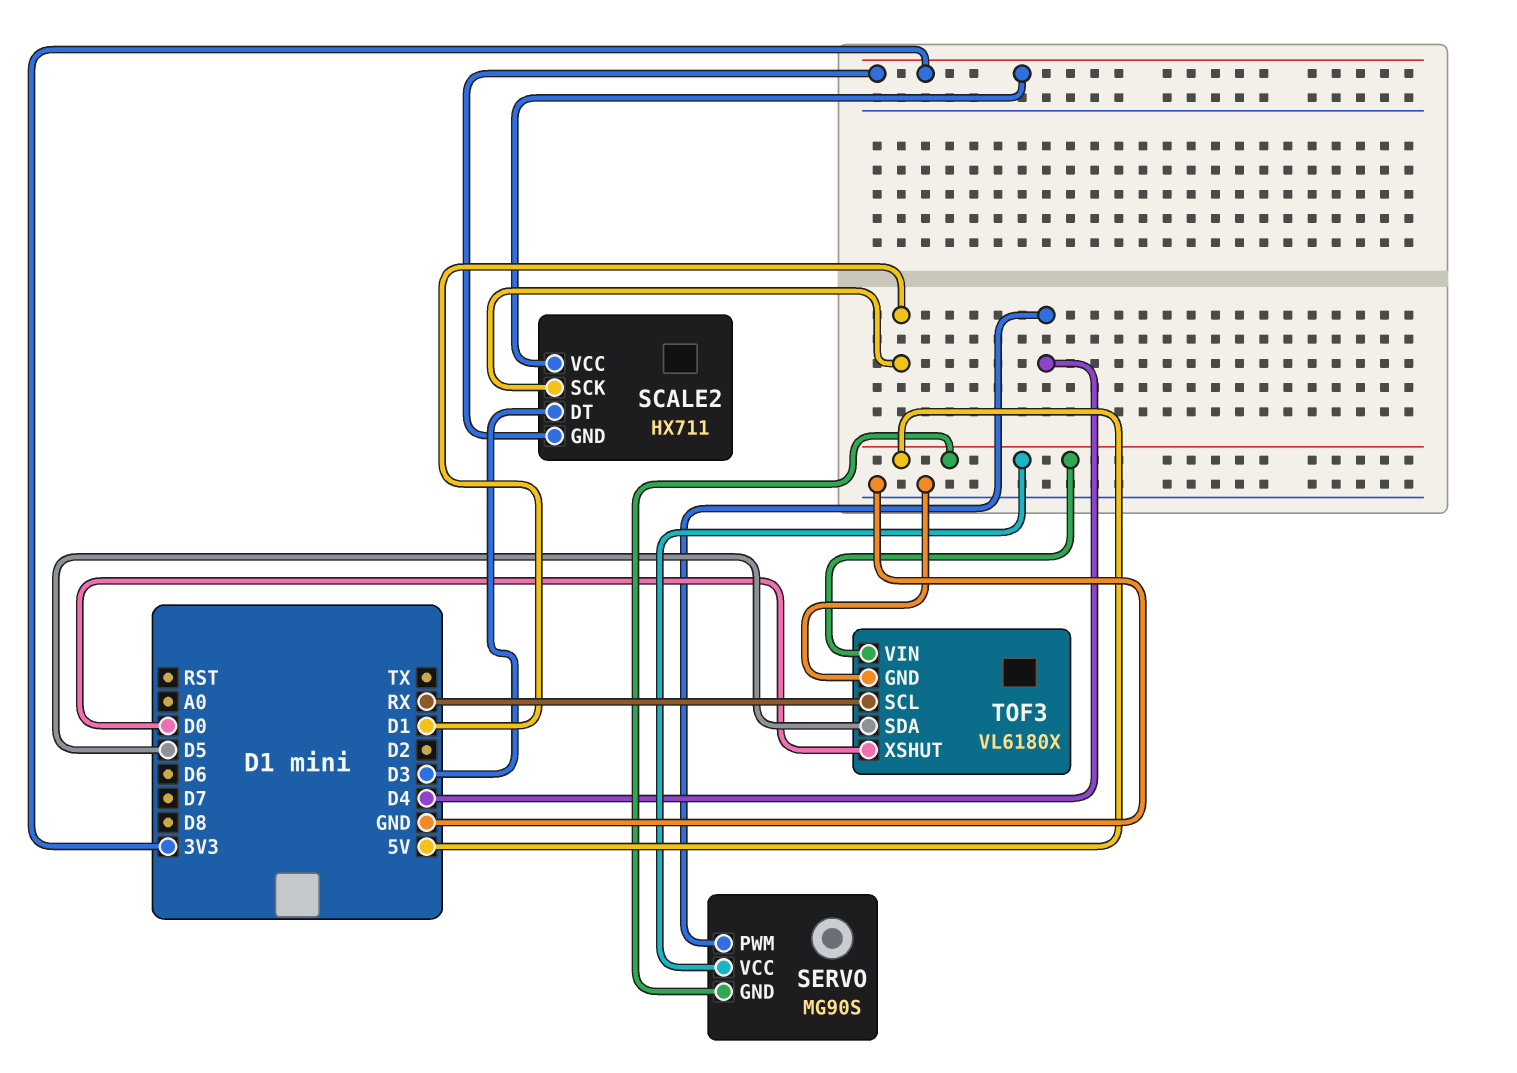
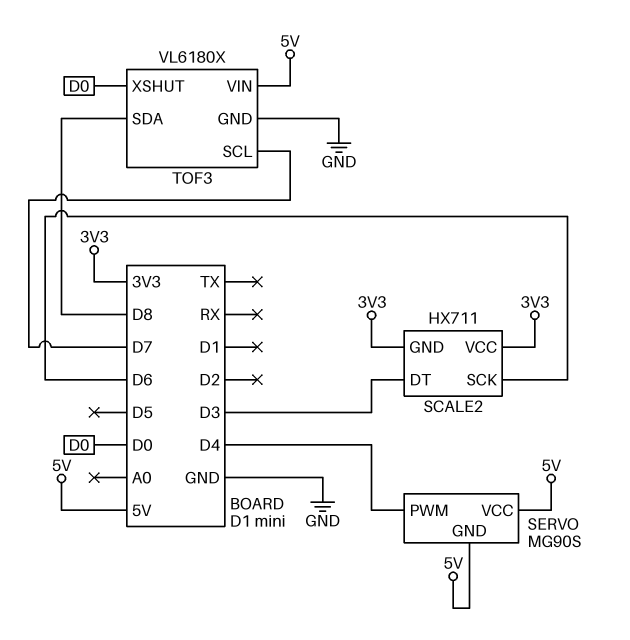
SCALE2 pin SCK: D1 -> D6
TOF3 pin SCL: RX -> D7
TOF3 pin SDA: D5 -> D8

